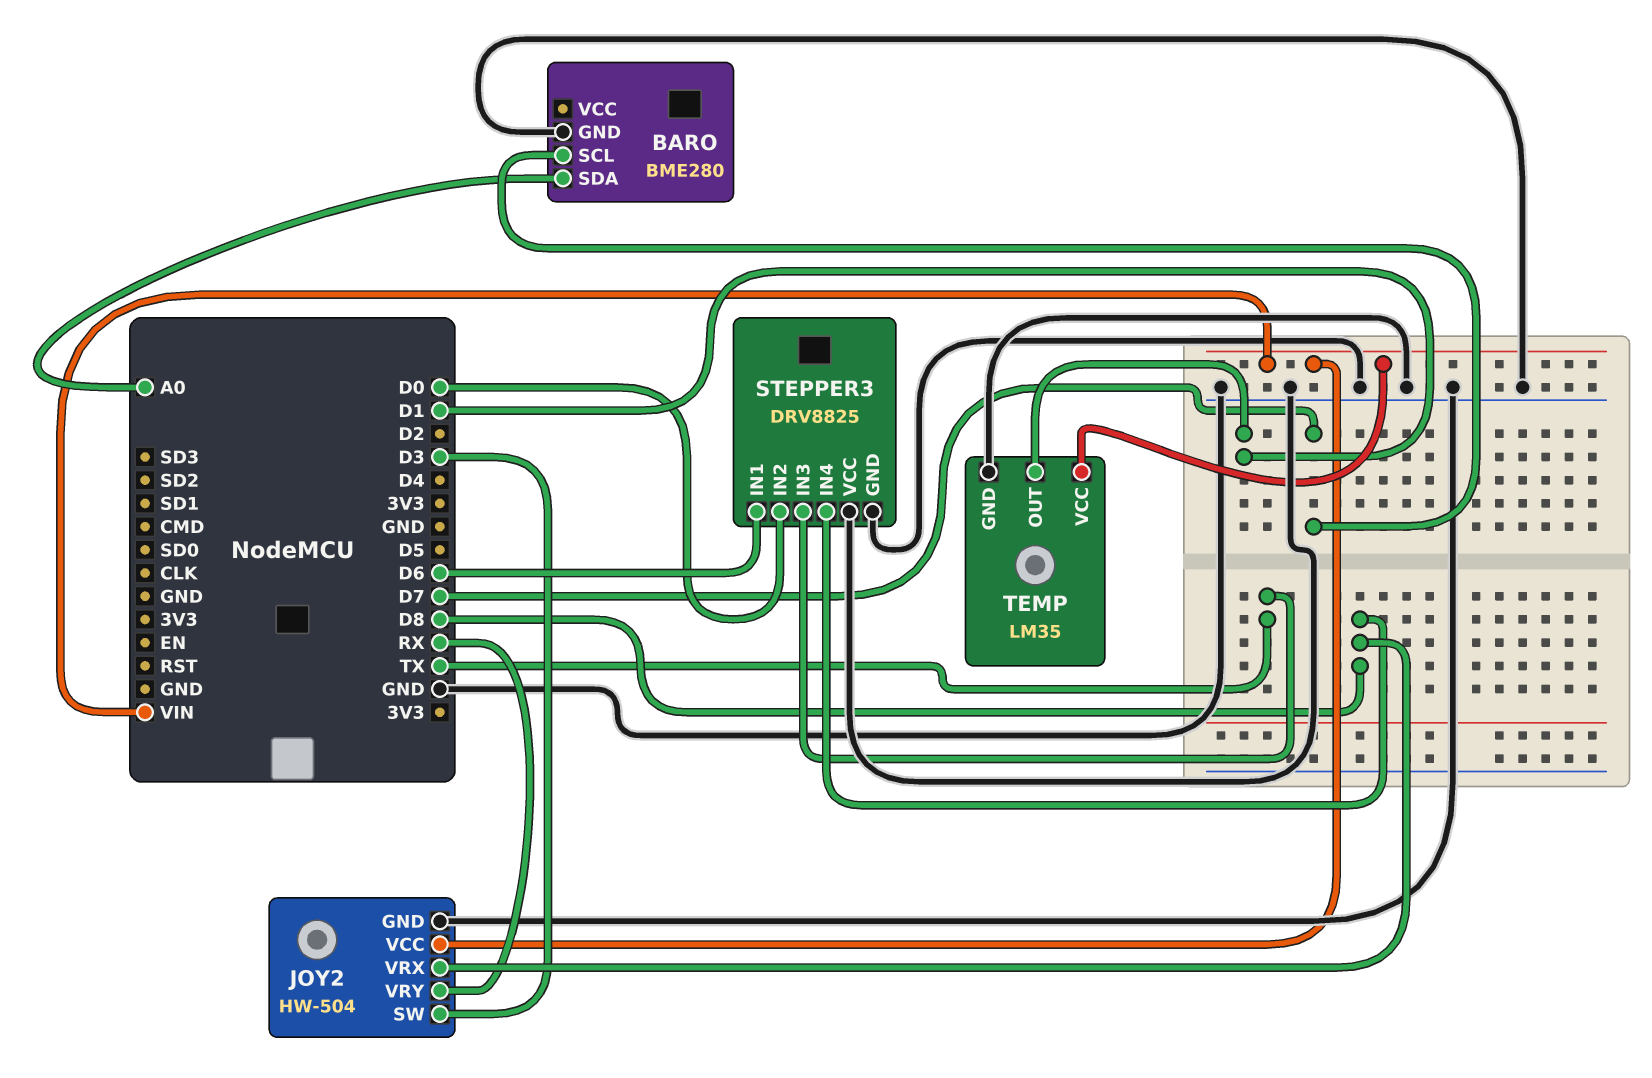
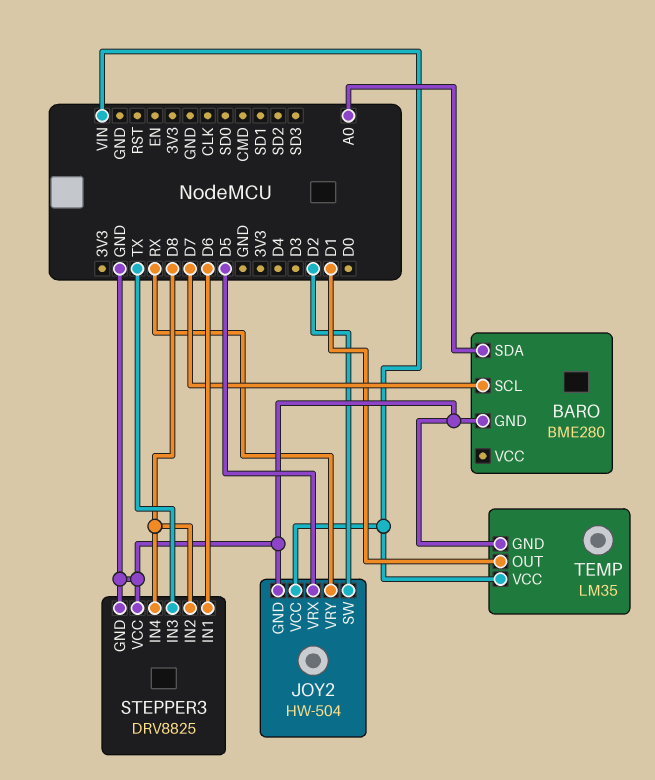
JOY2 pin SW: D3 -> D2
JOY2 pin VRX: D8 -> D5
STEPPER3 pin IN2: D0 -> D8

